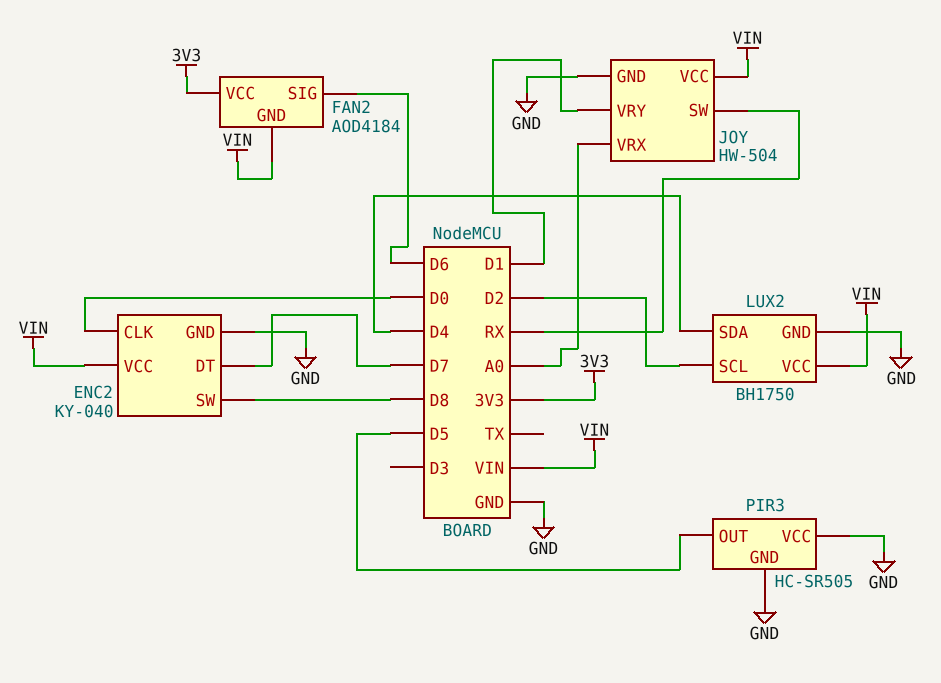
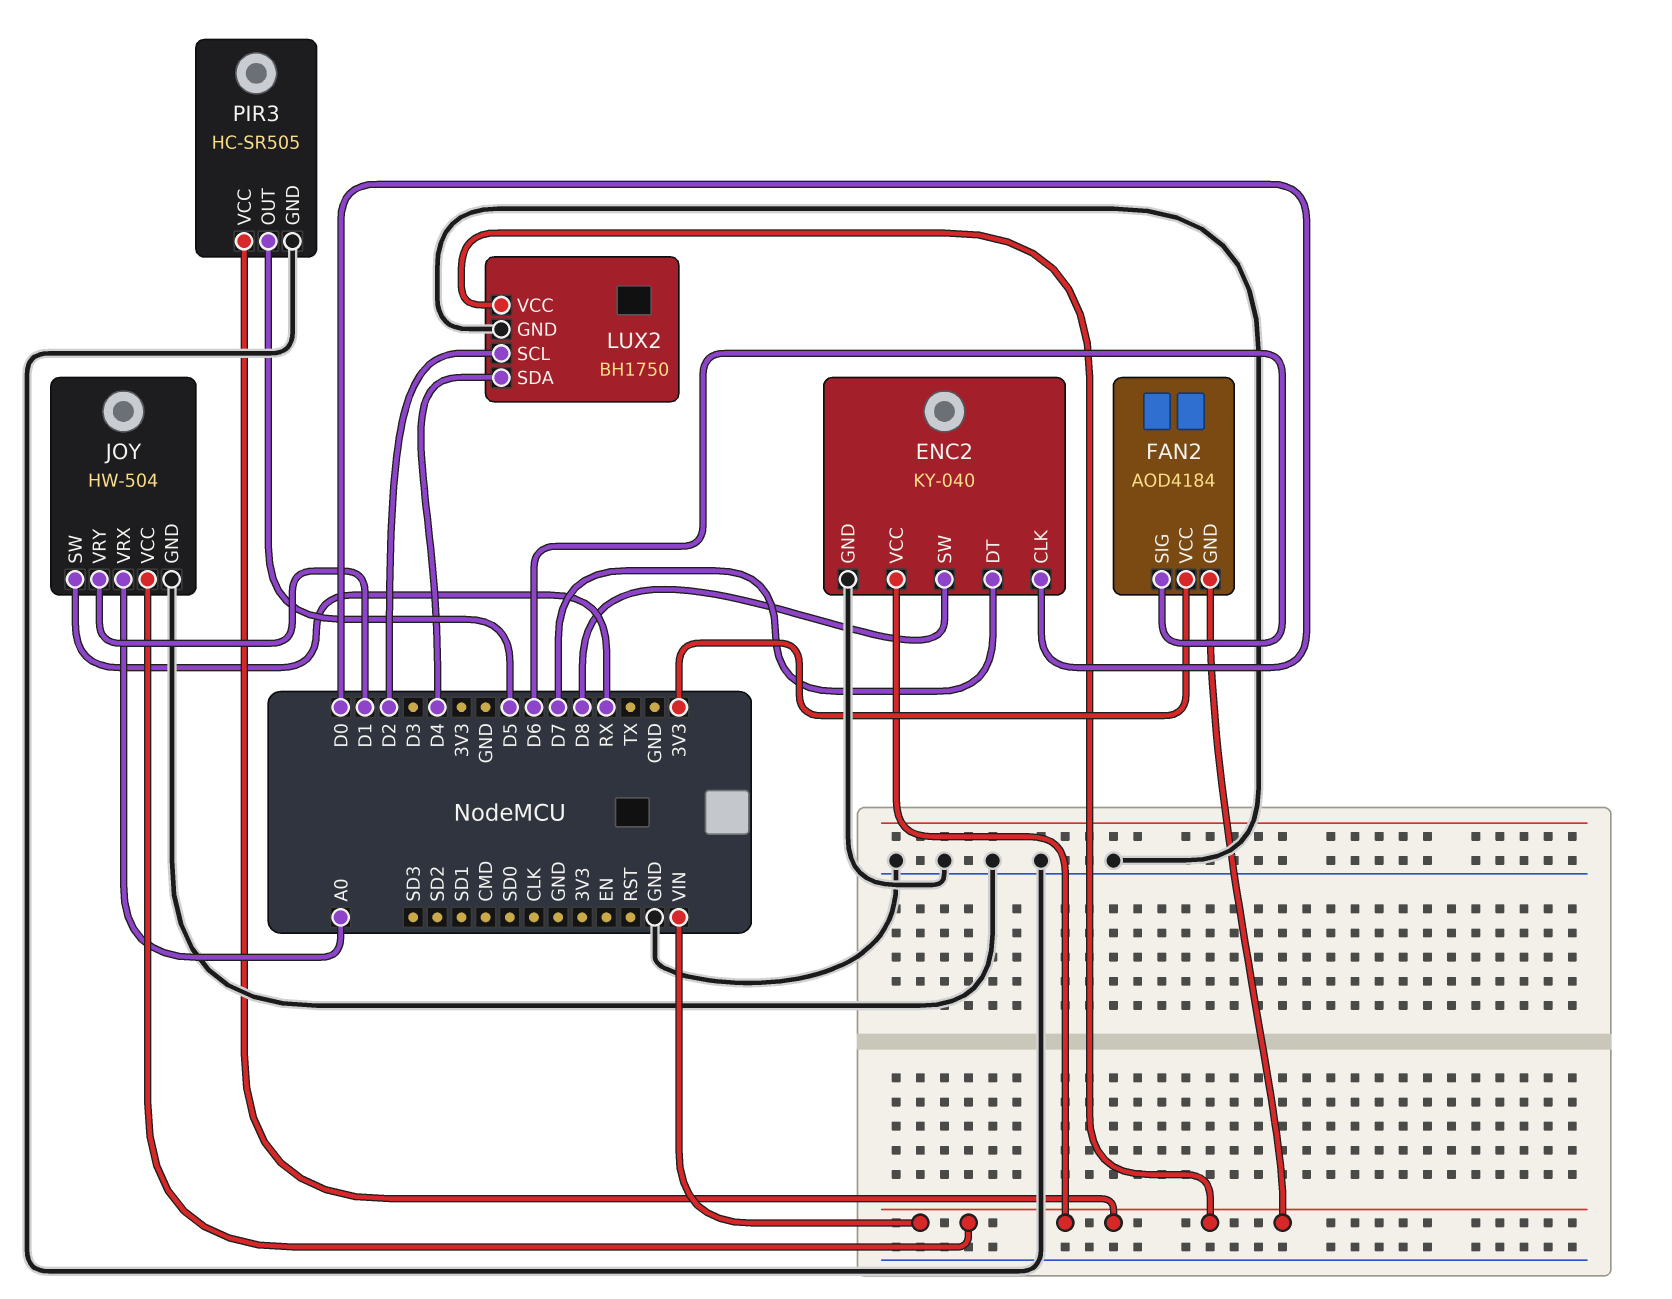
PIR3 pin VCC: GND -> VIN

